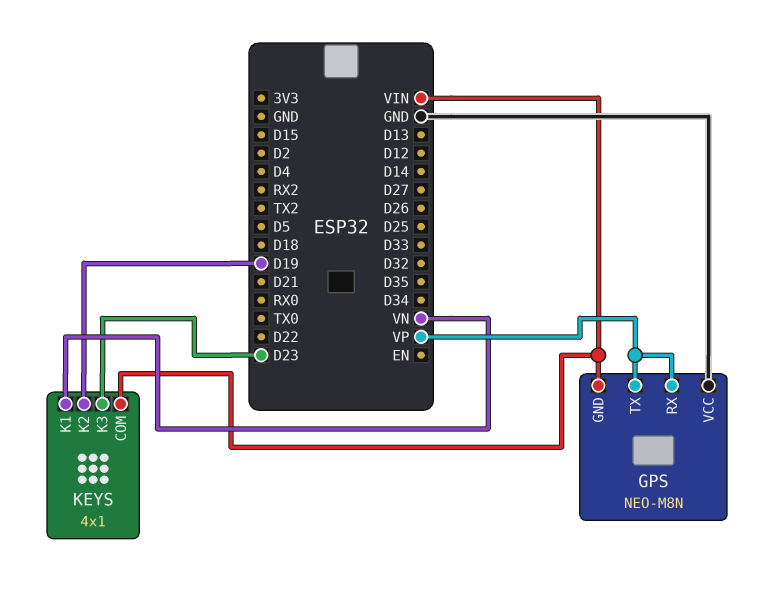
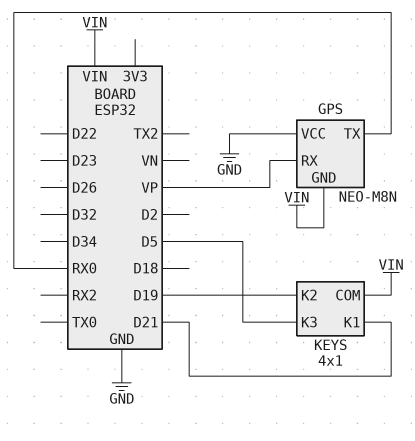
GPS pin TX: VP -> RX0
KEYS pin K1: VN -> D21
KEYS pin K3: D23 -> D5

